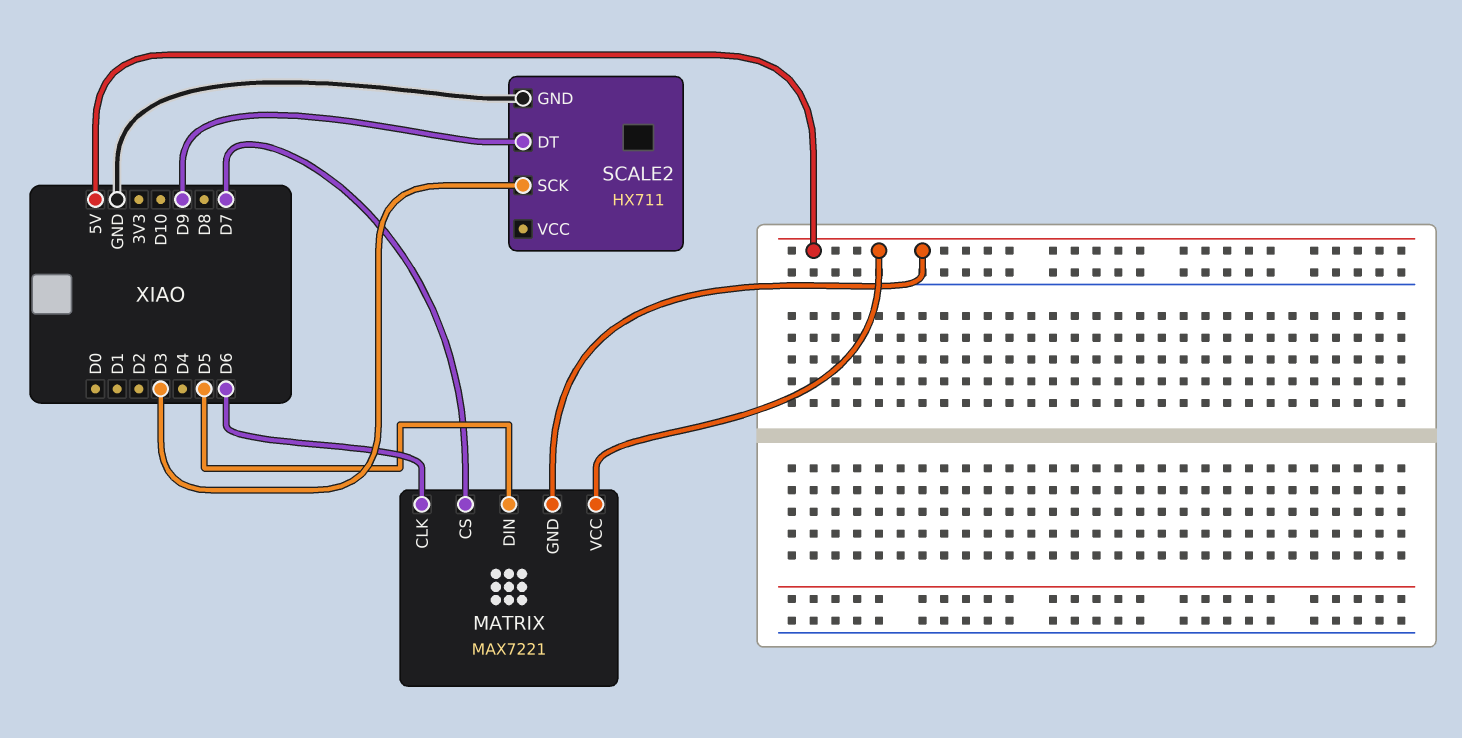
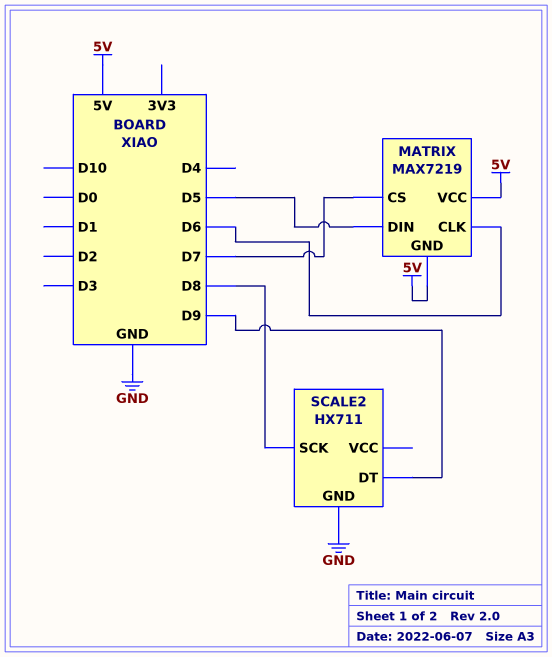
MATRIX: MAX7221 -> MAX7219
SCALE2 pin SCK: D3 -> D8

